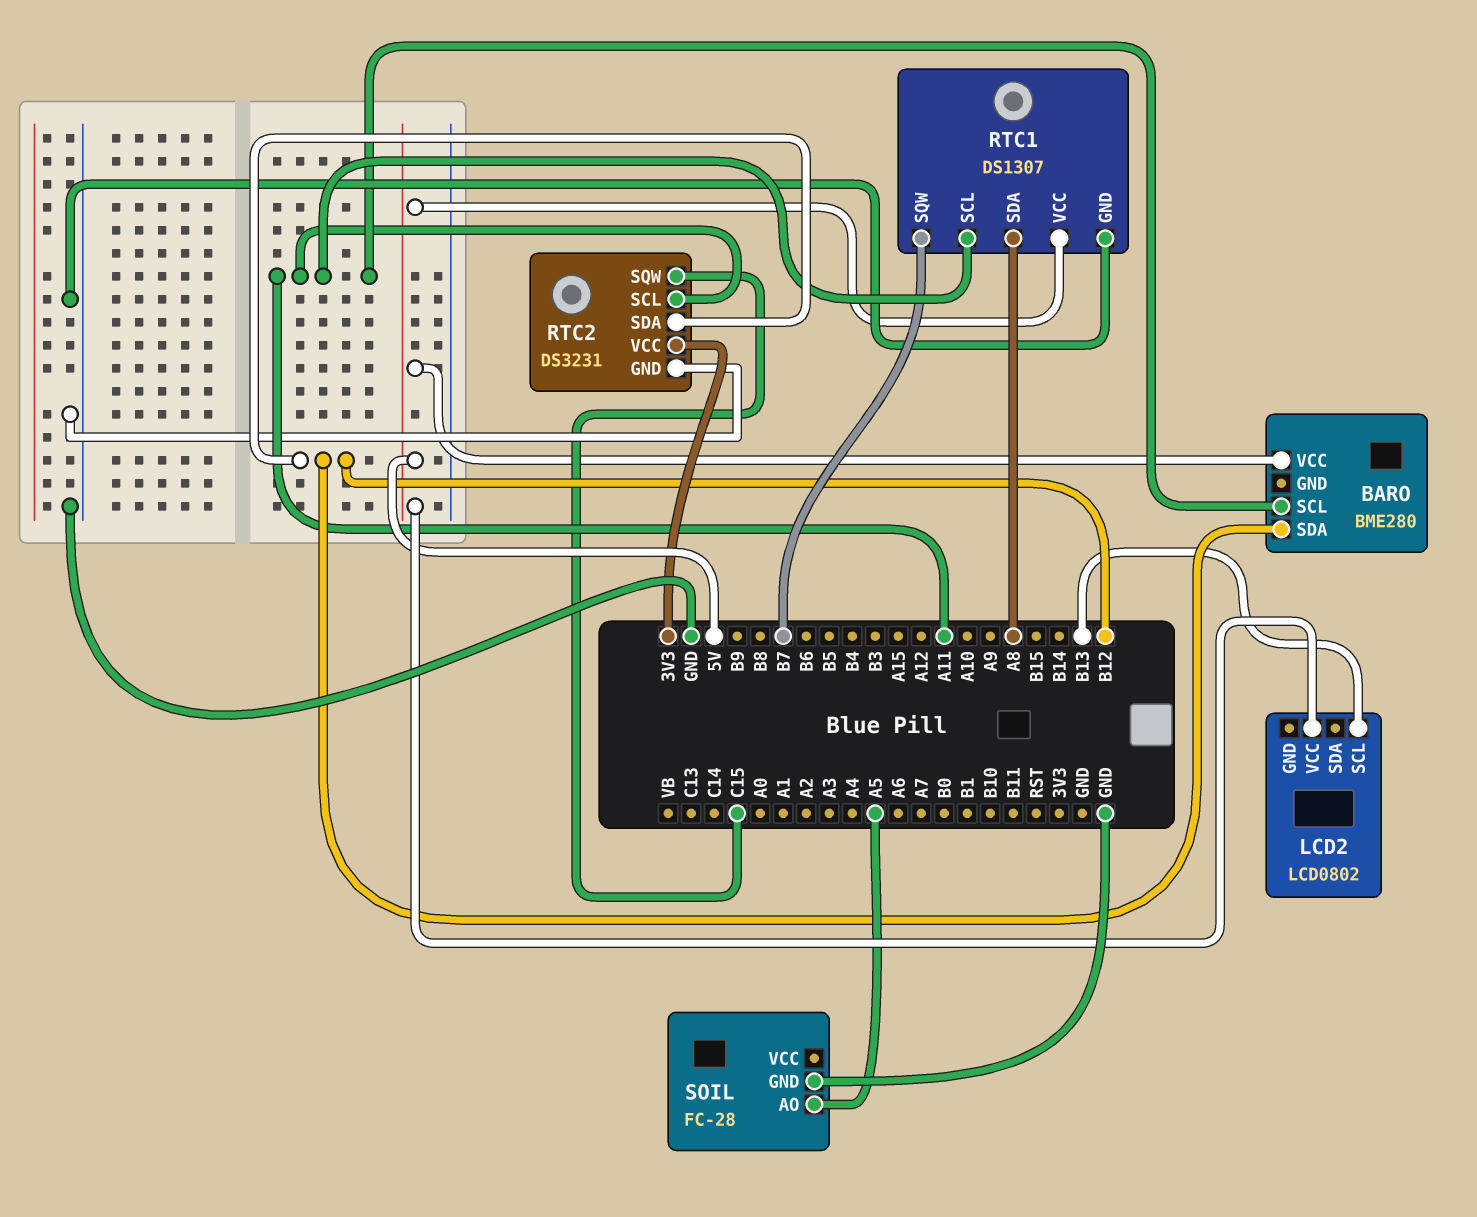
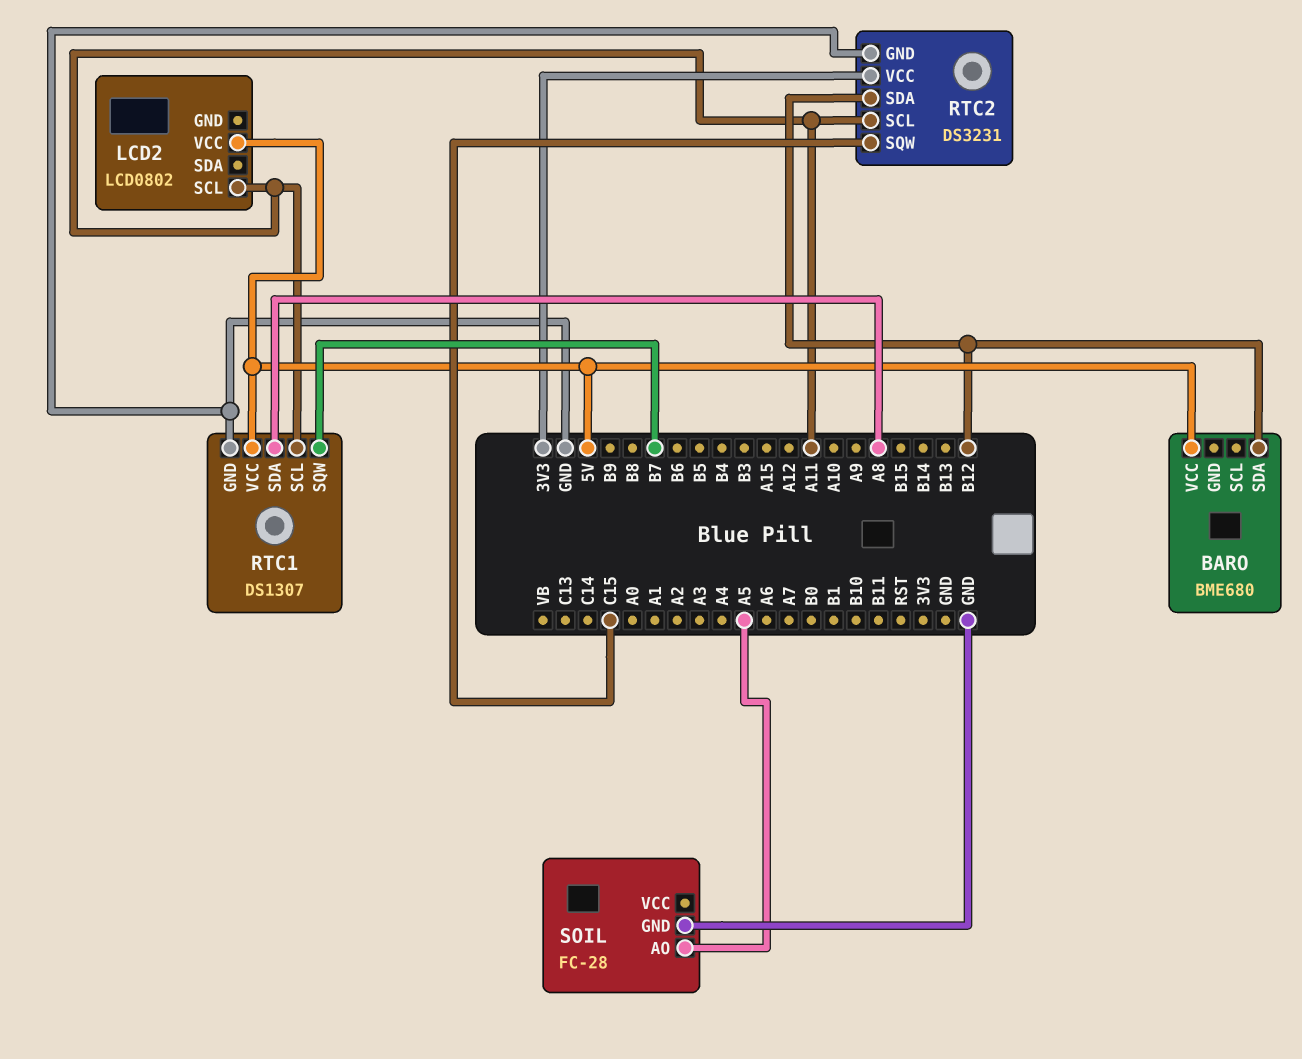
BARO: BME280 -> BME680
BARO pin SCL: A11 -> none
LCD2 pin SCL: B13 -> A11

